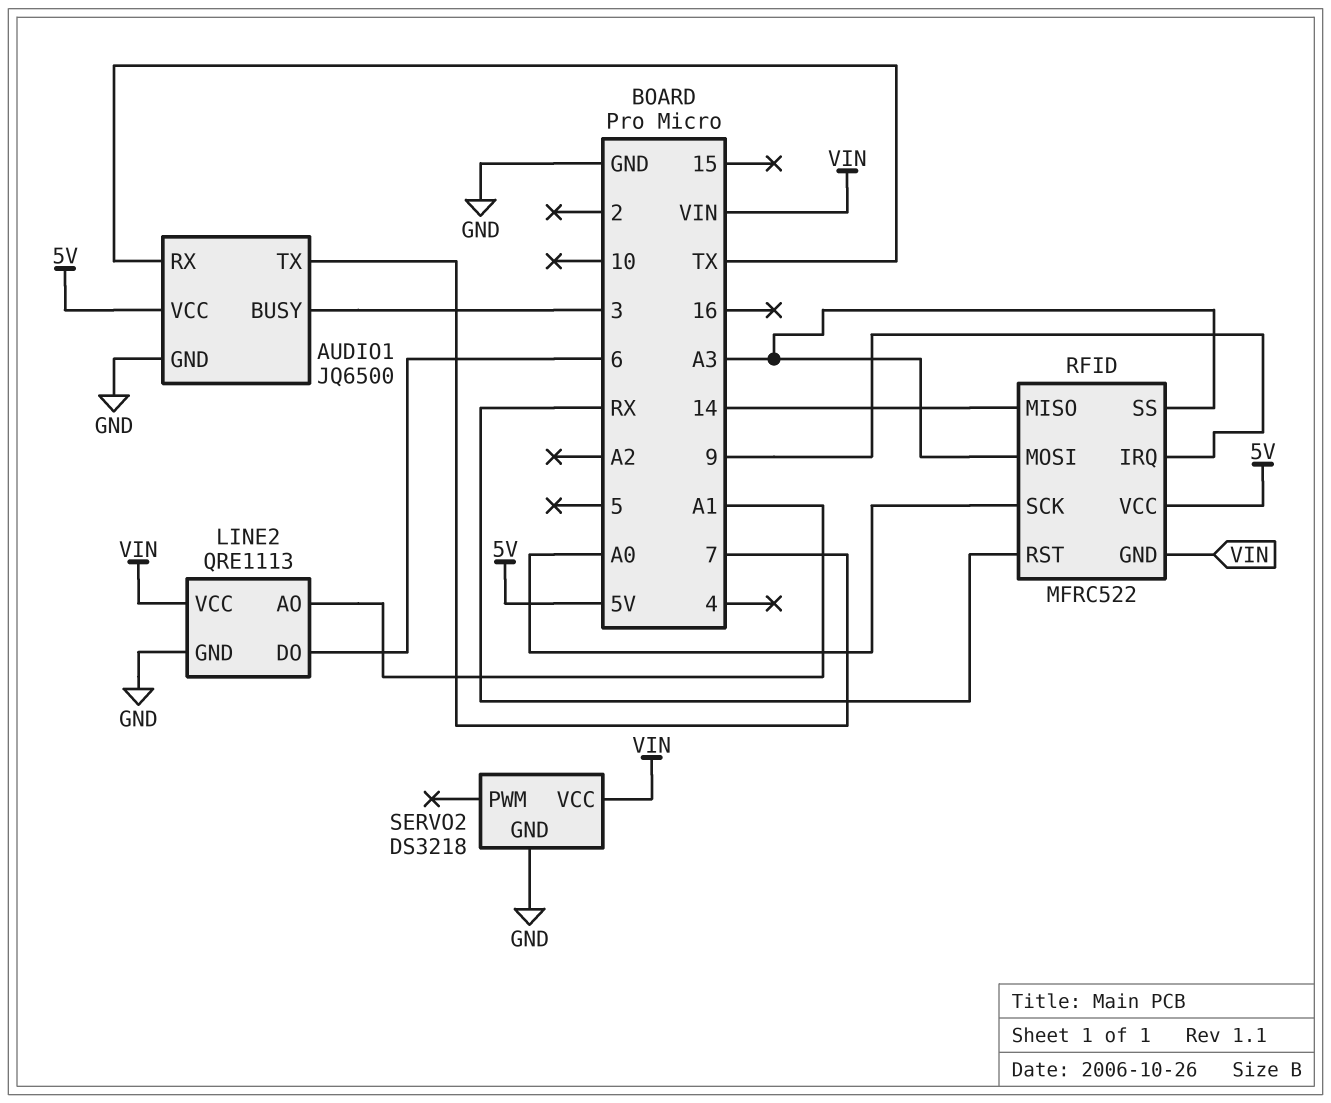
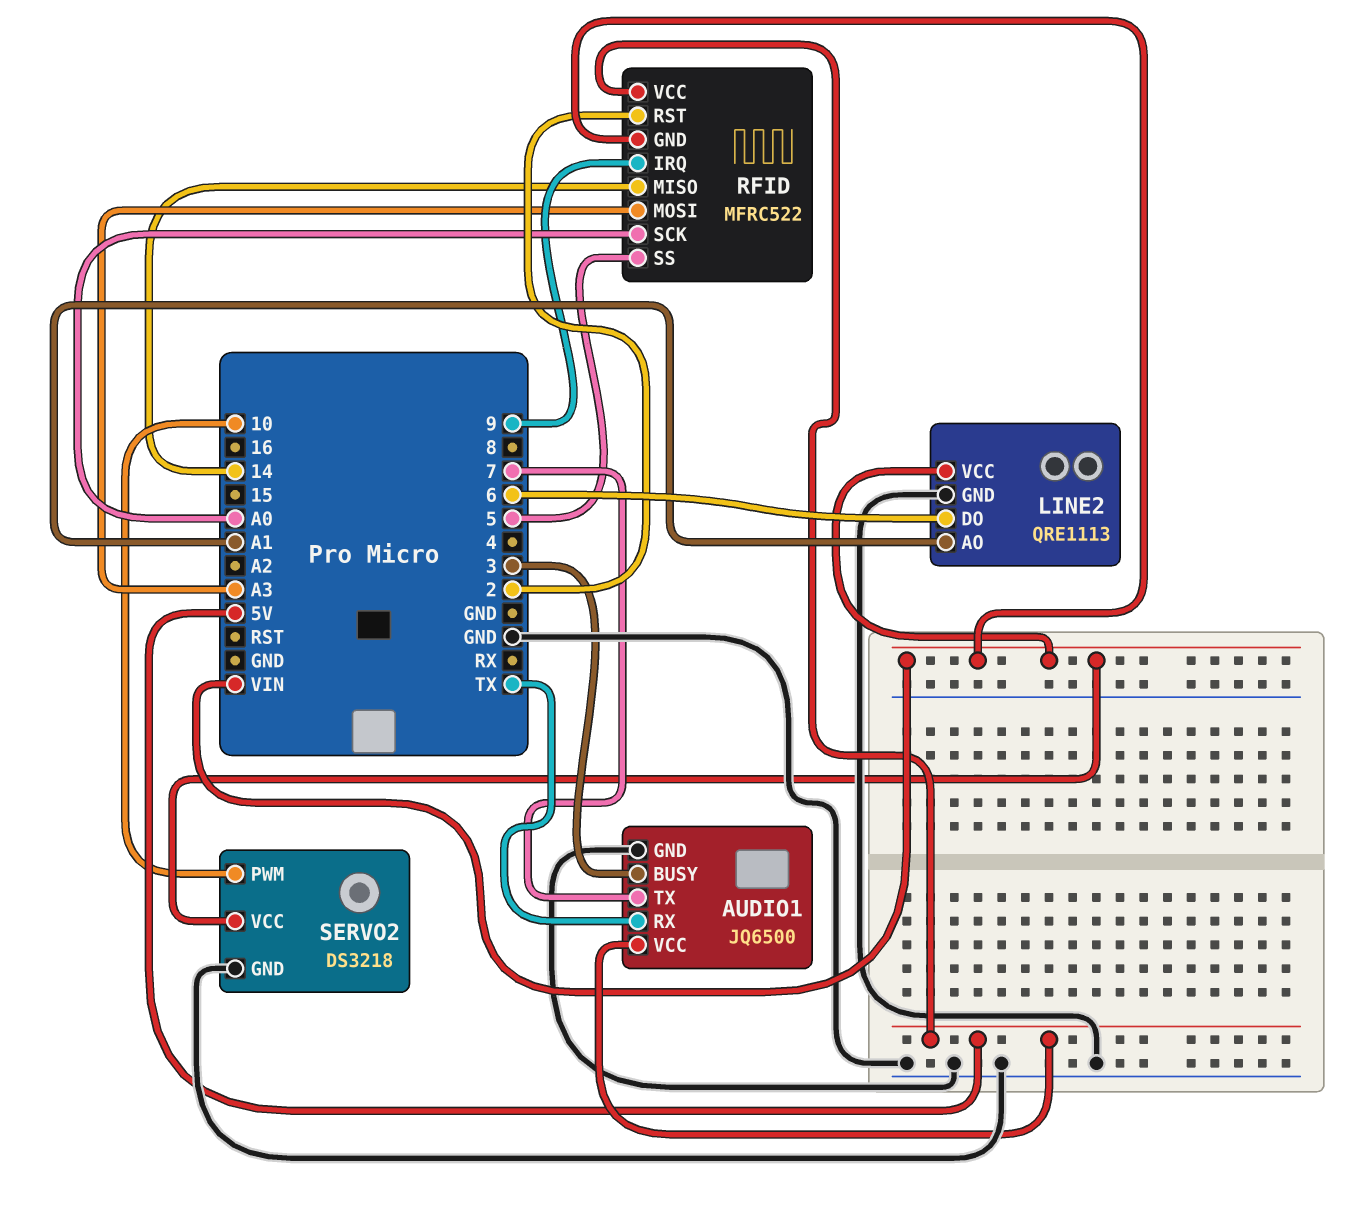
RFID pin RST: RX -> 2
RFID pin SS: A3 -> 5
SERVO2 pin PWM: none -> 10

